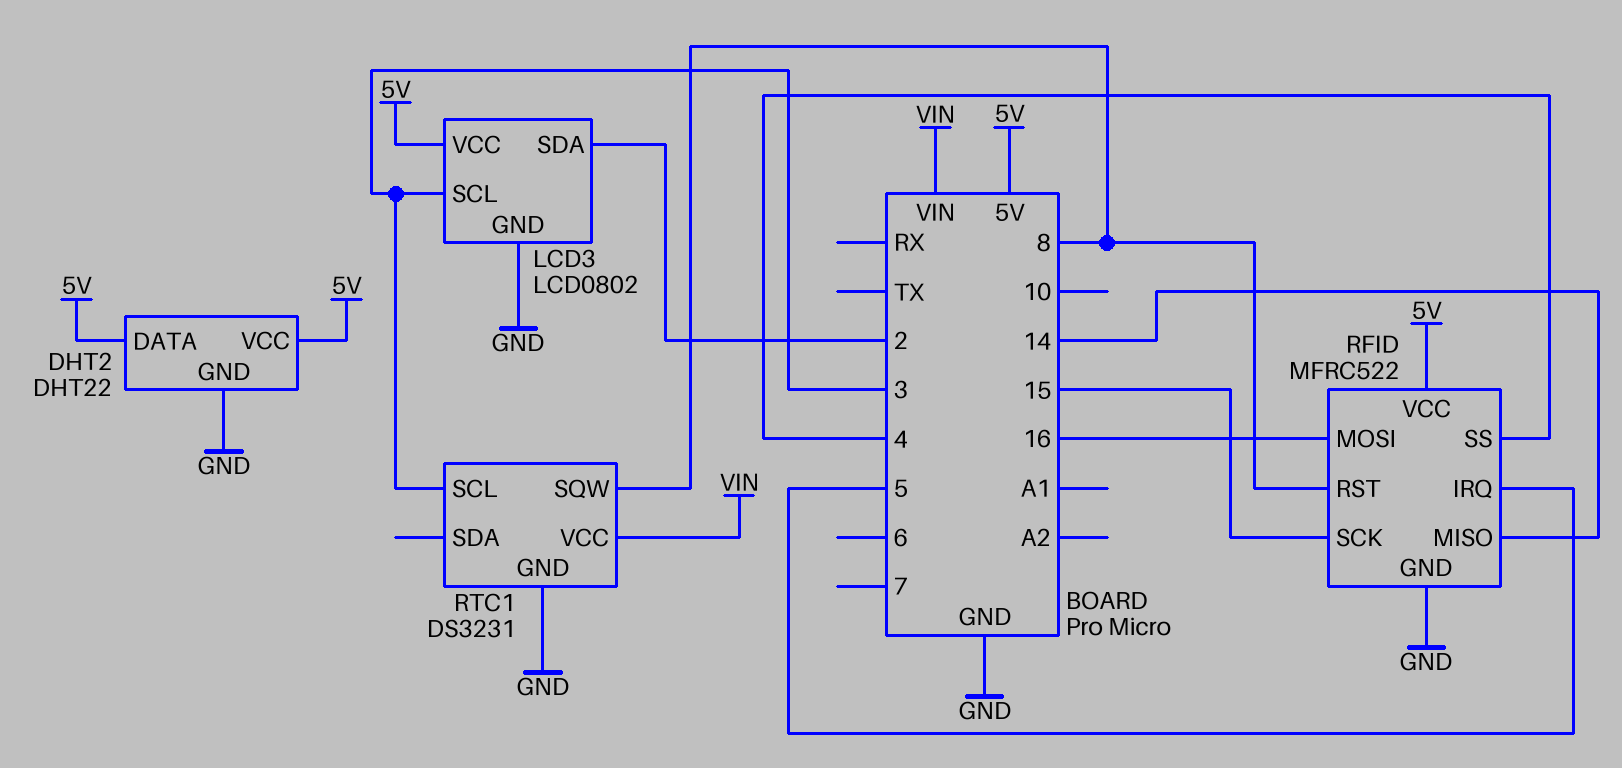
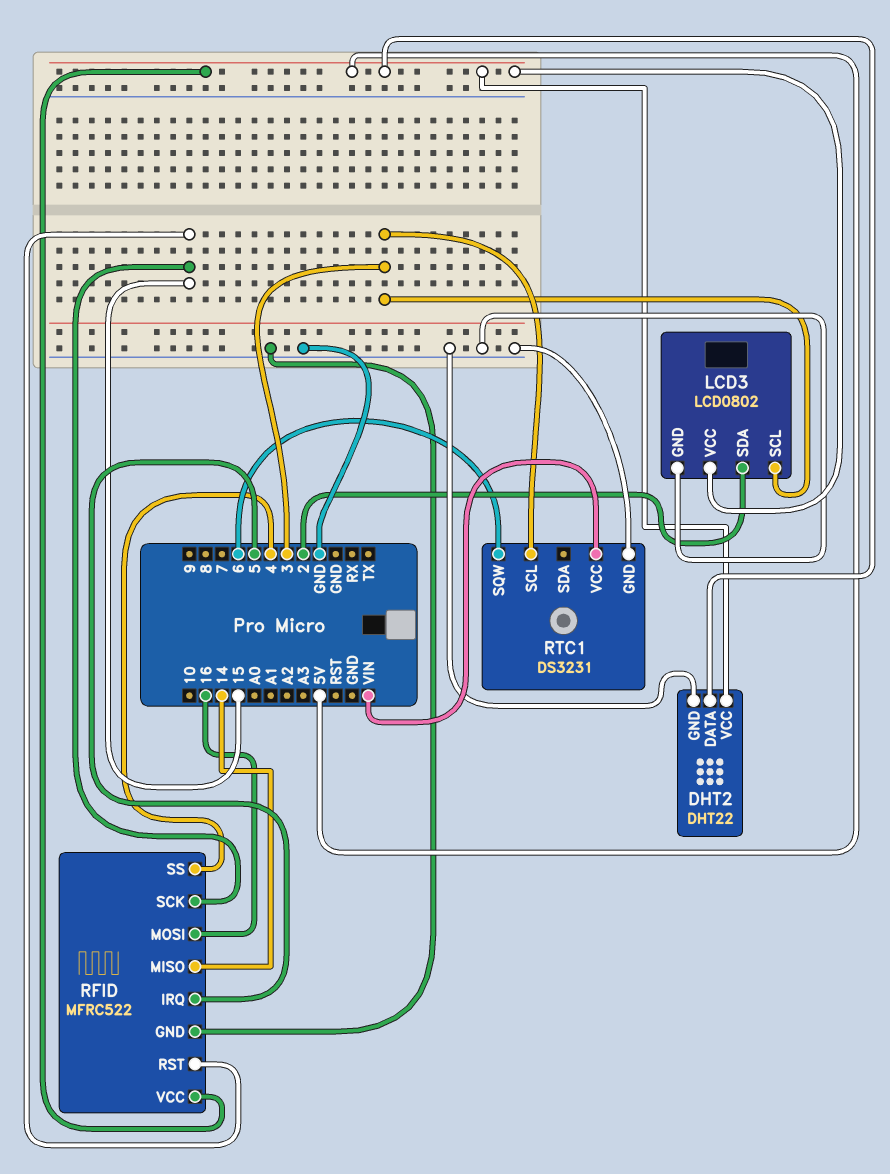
RFID pin RST: 8 -> 15
RTC1 pin SQW: 8 -> 6

